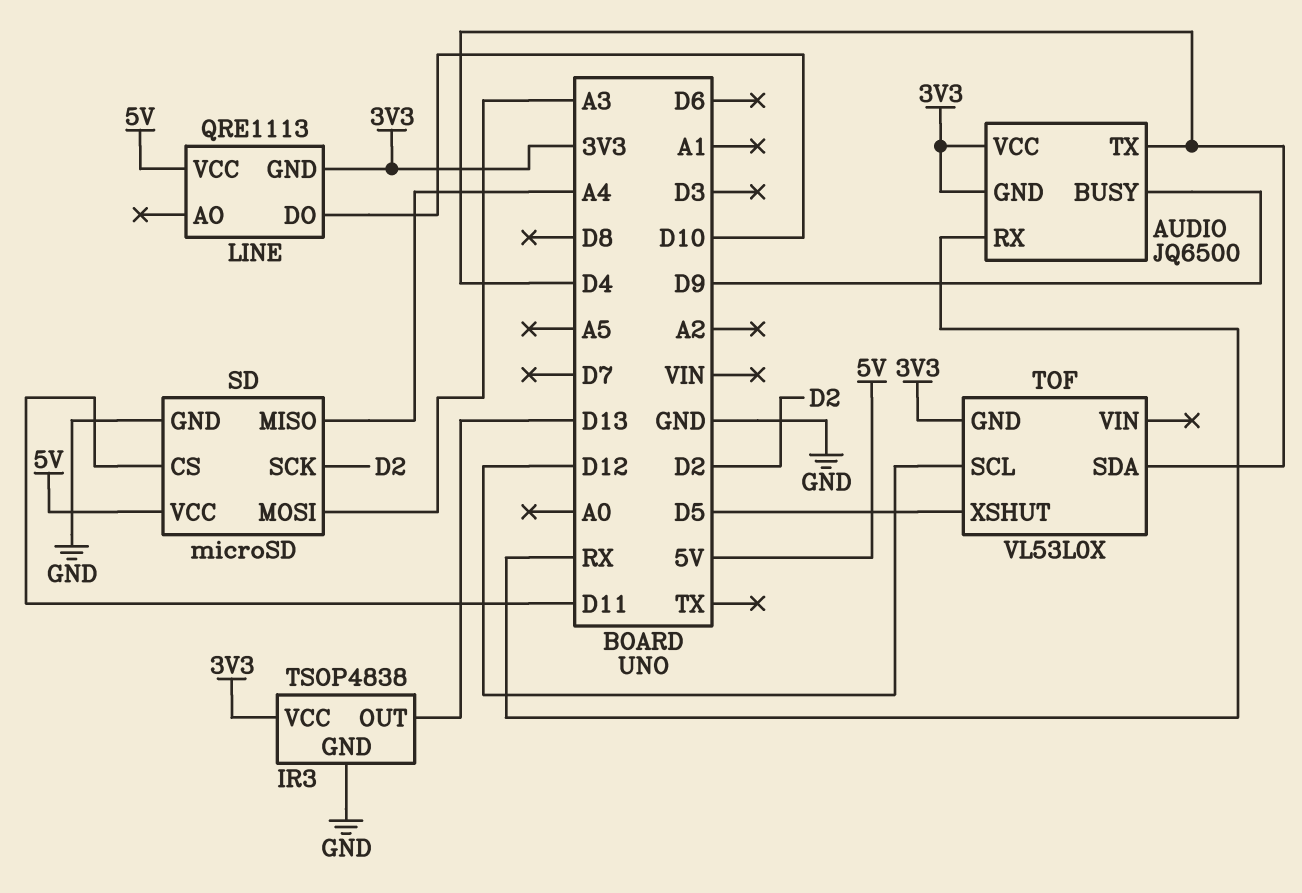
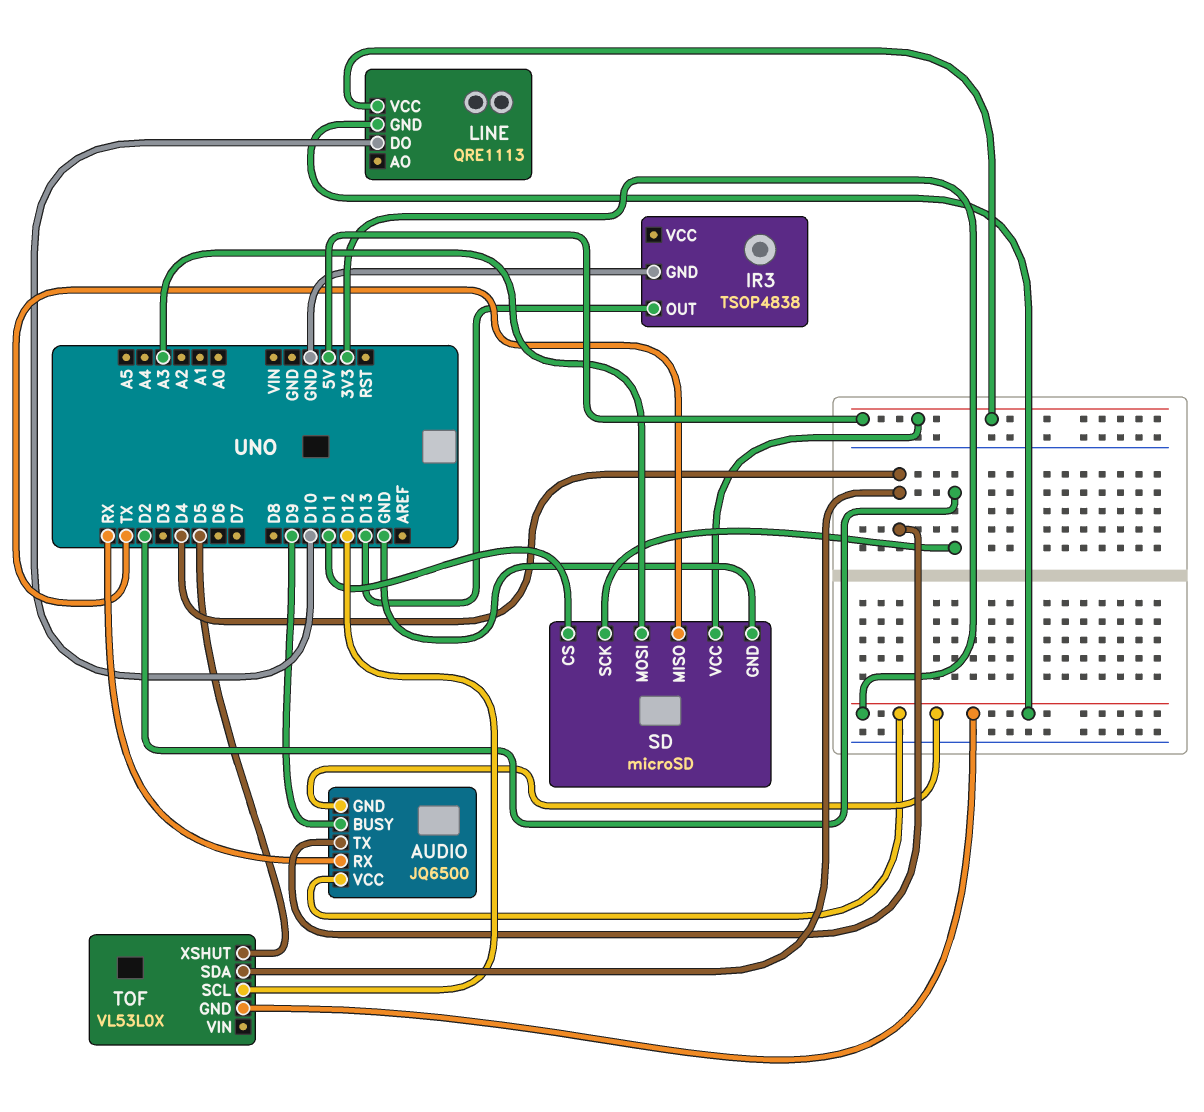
IR3 pin VCC: 3V3 -> none
SD pin MISO: A4 -> TX

